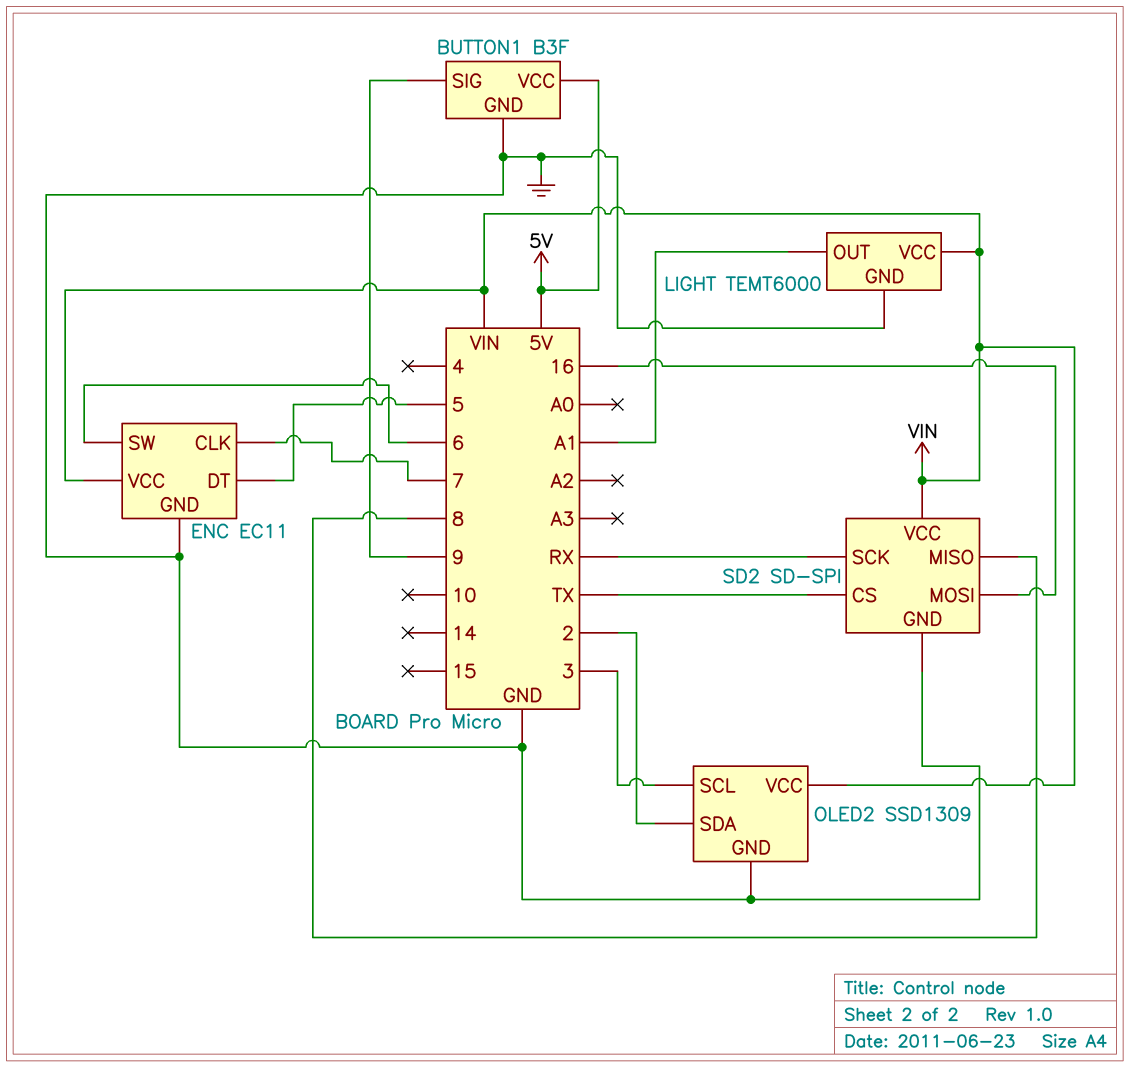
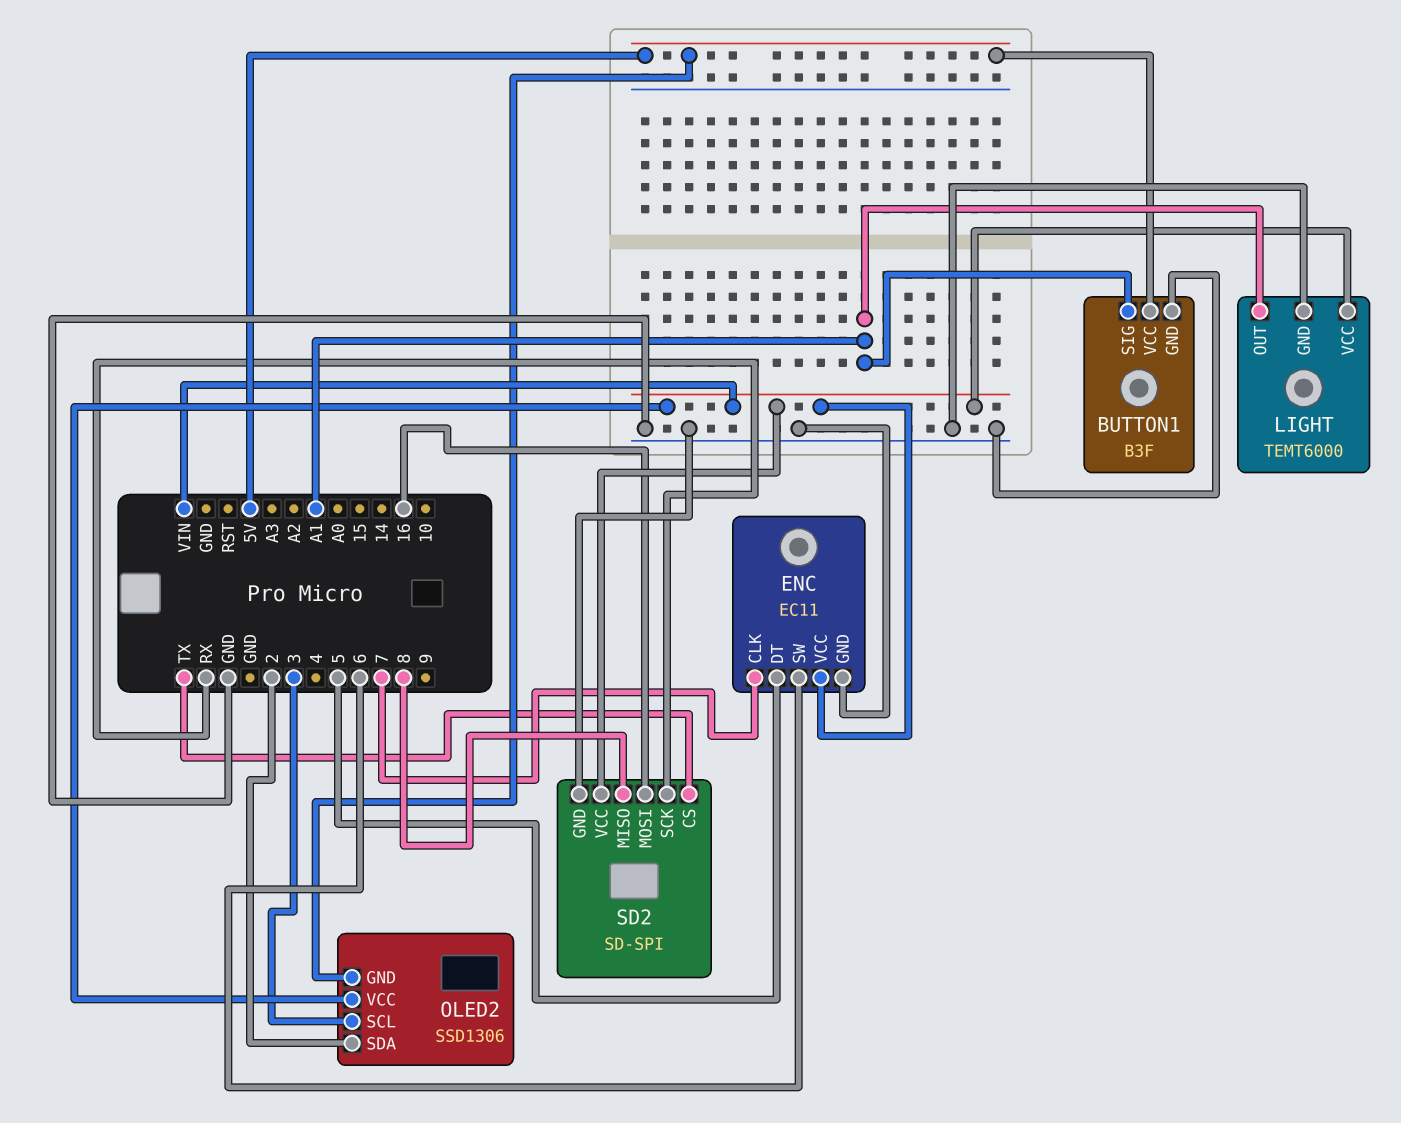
BUTTON1 pin SIG: 9 -> A1
OLED2: SSD1309 -> SSD1306
OLED2 pin GND: GND -> 5V

